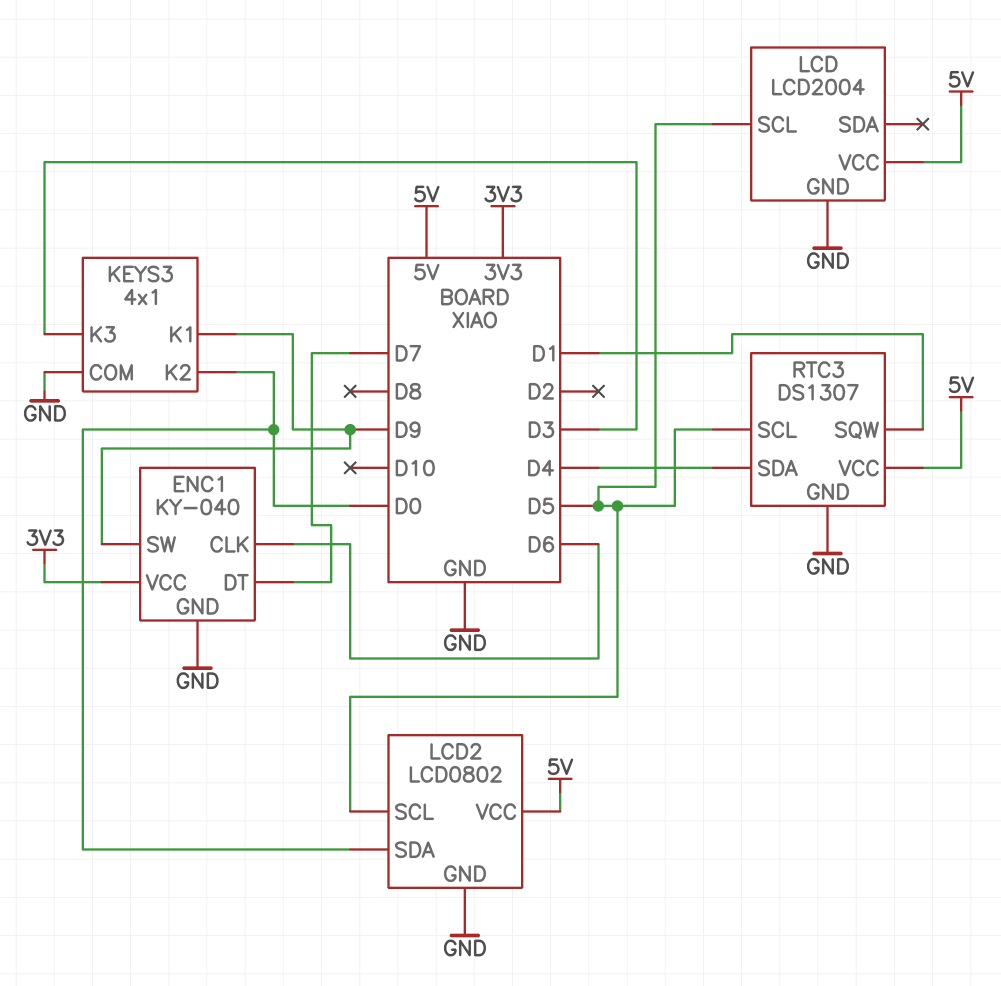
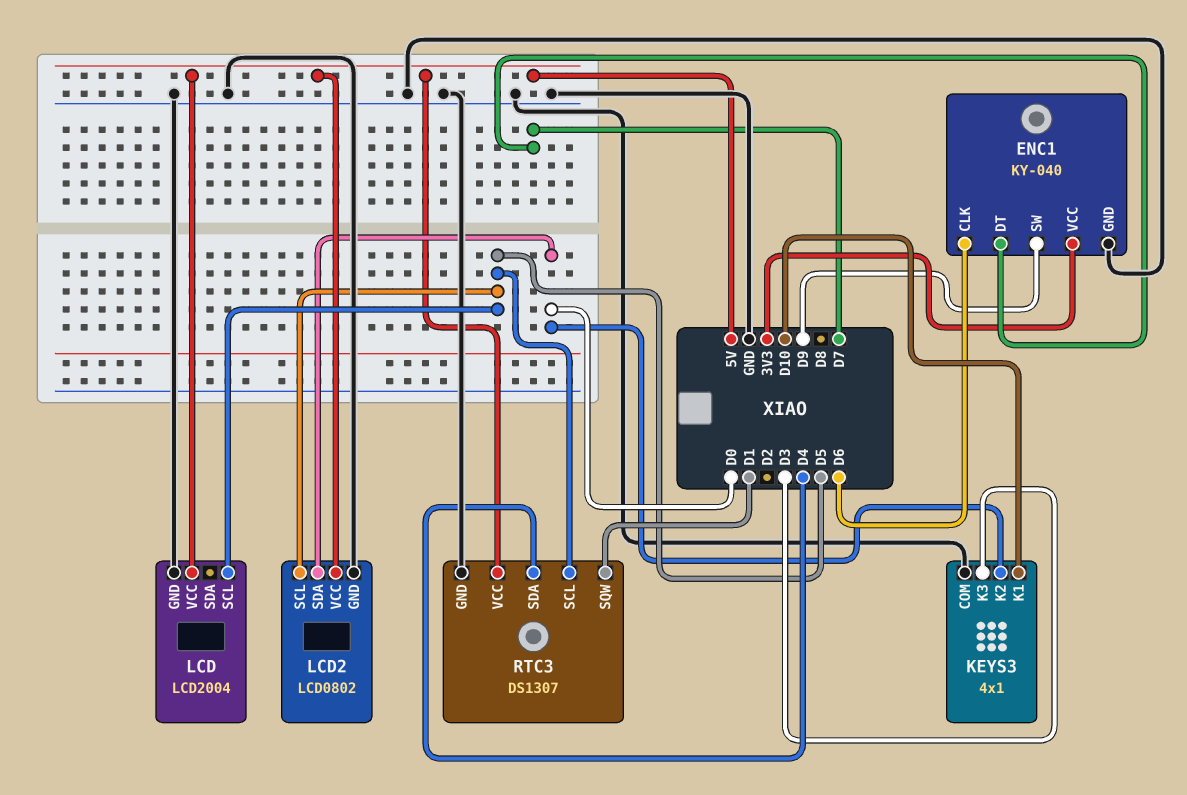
KEYS3 pin K1: D9 -> D10

